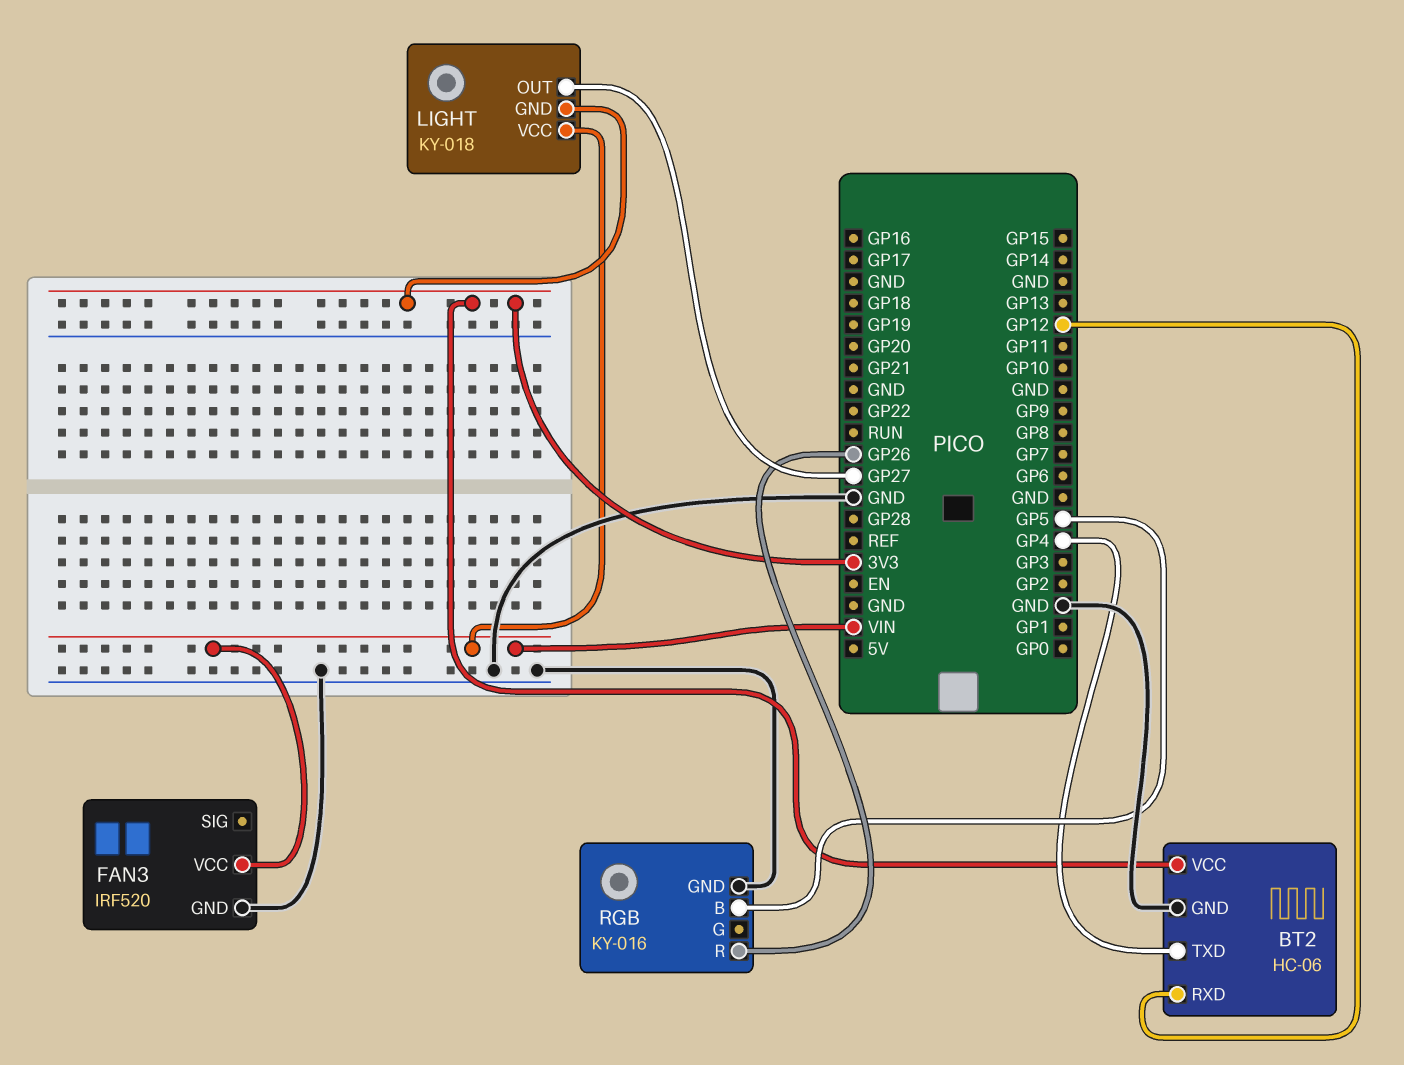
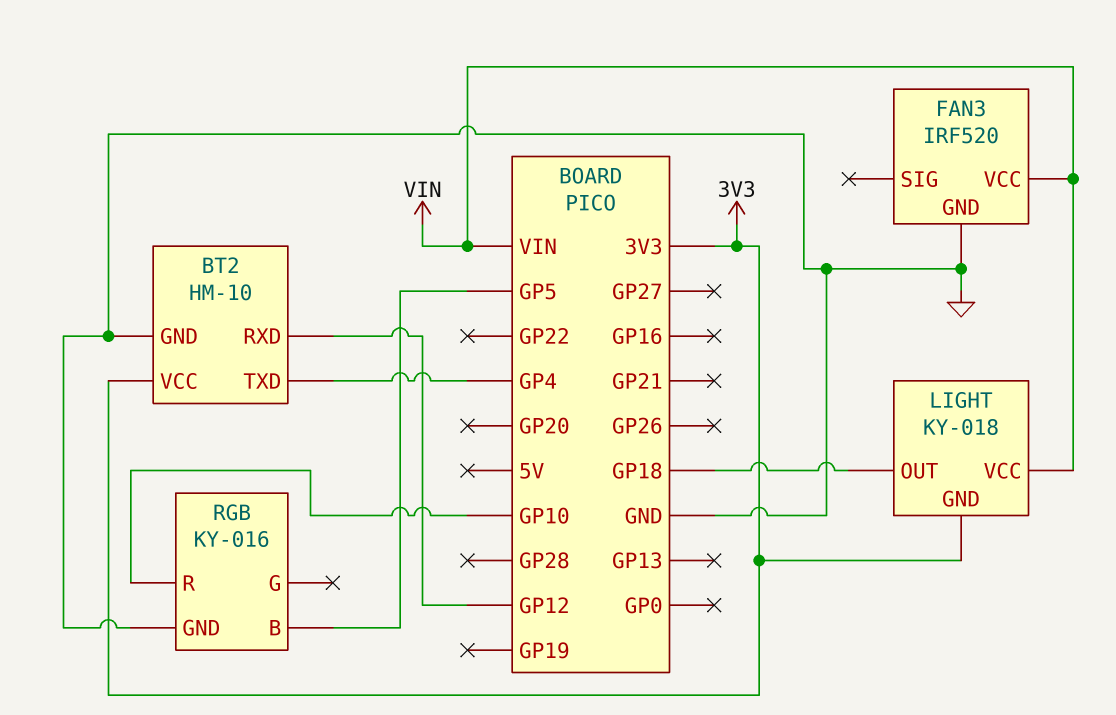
BT2: HC-06 -> HM-10
LIGHT pin OUT: GP27 -> GP18
RGB pin R: GP26 -> GP10

